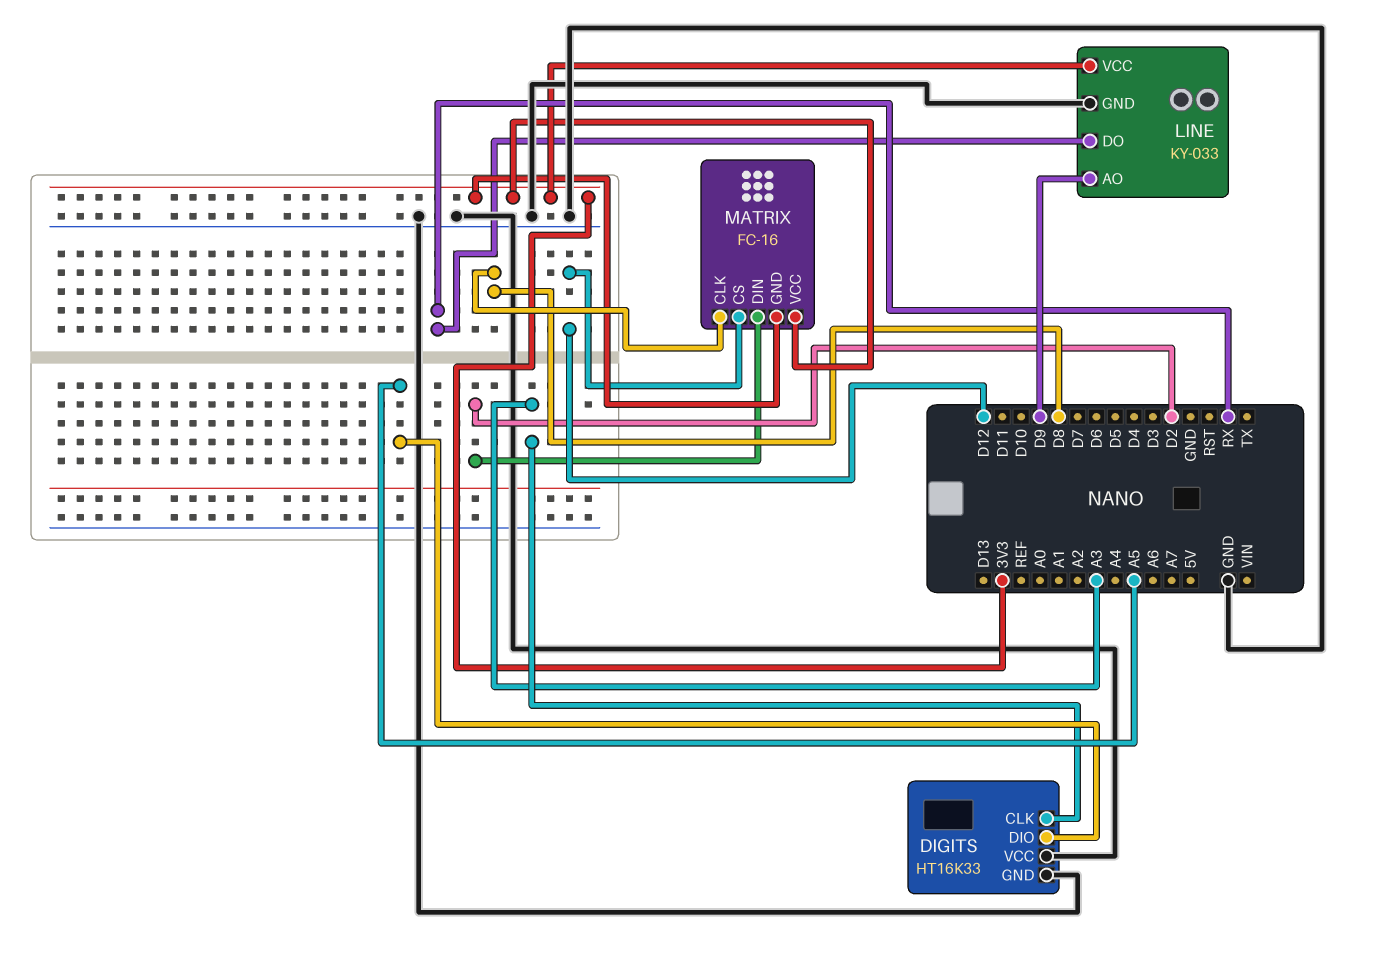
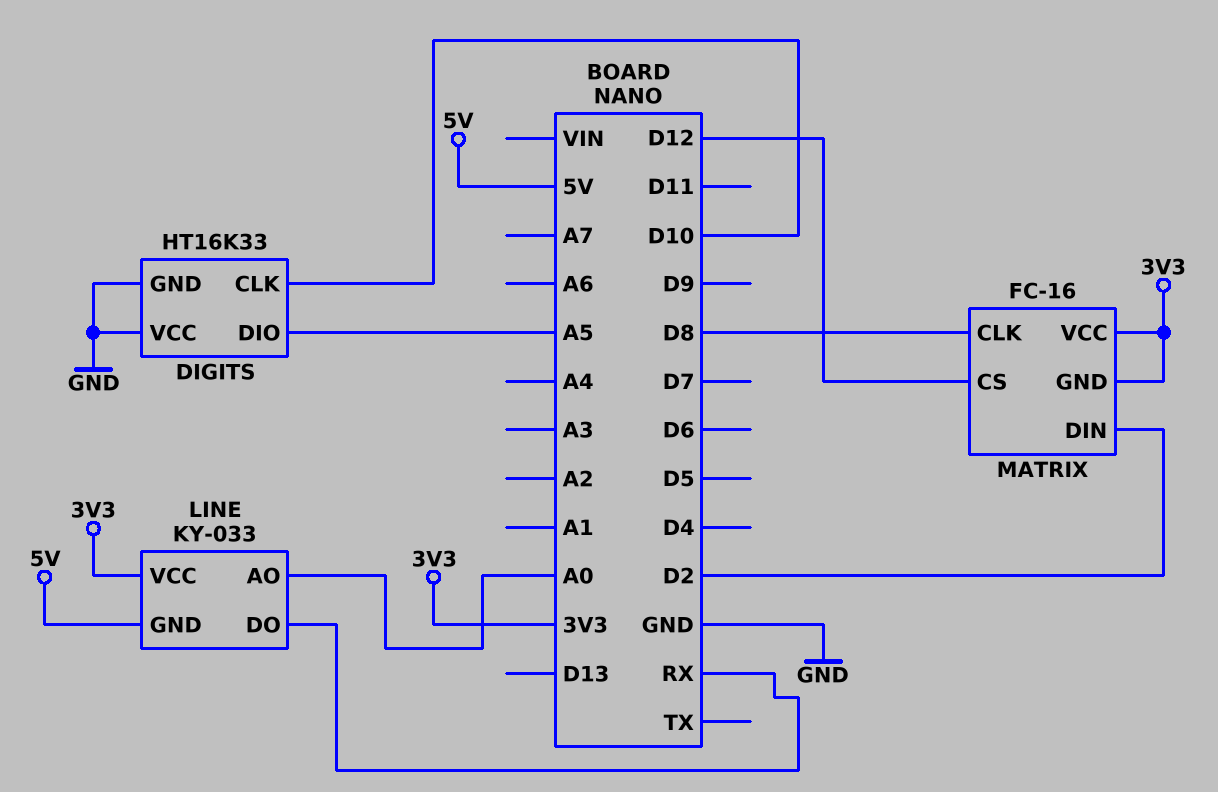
DIGITS pin CLK: A3 -> D10
LINE pin AO: D9 -> A0
LINE pin GND: GND -> 5V

